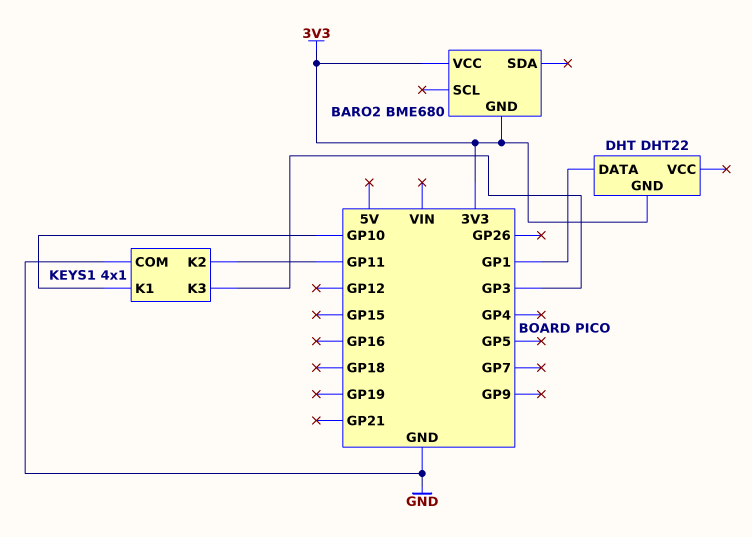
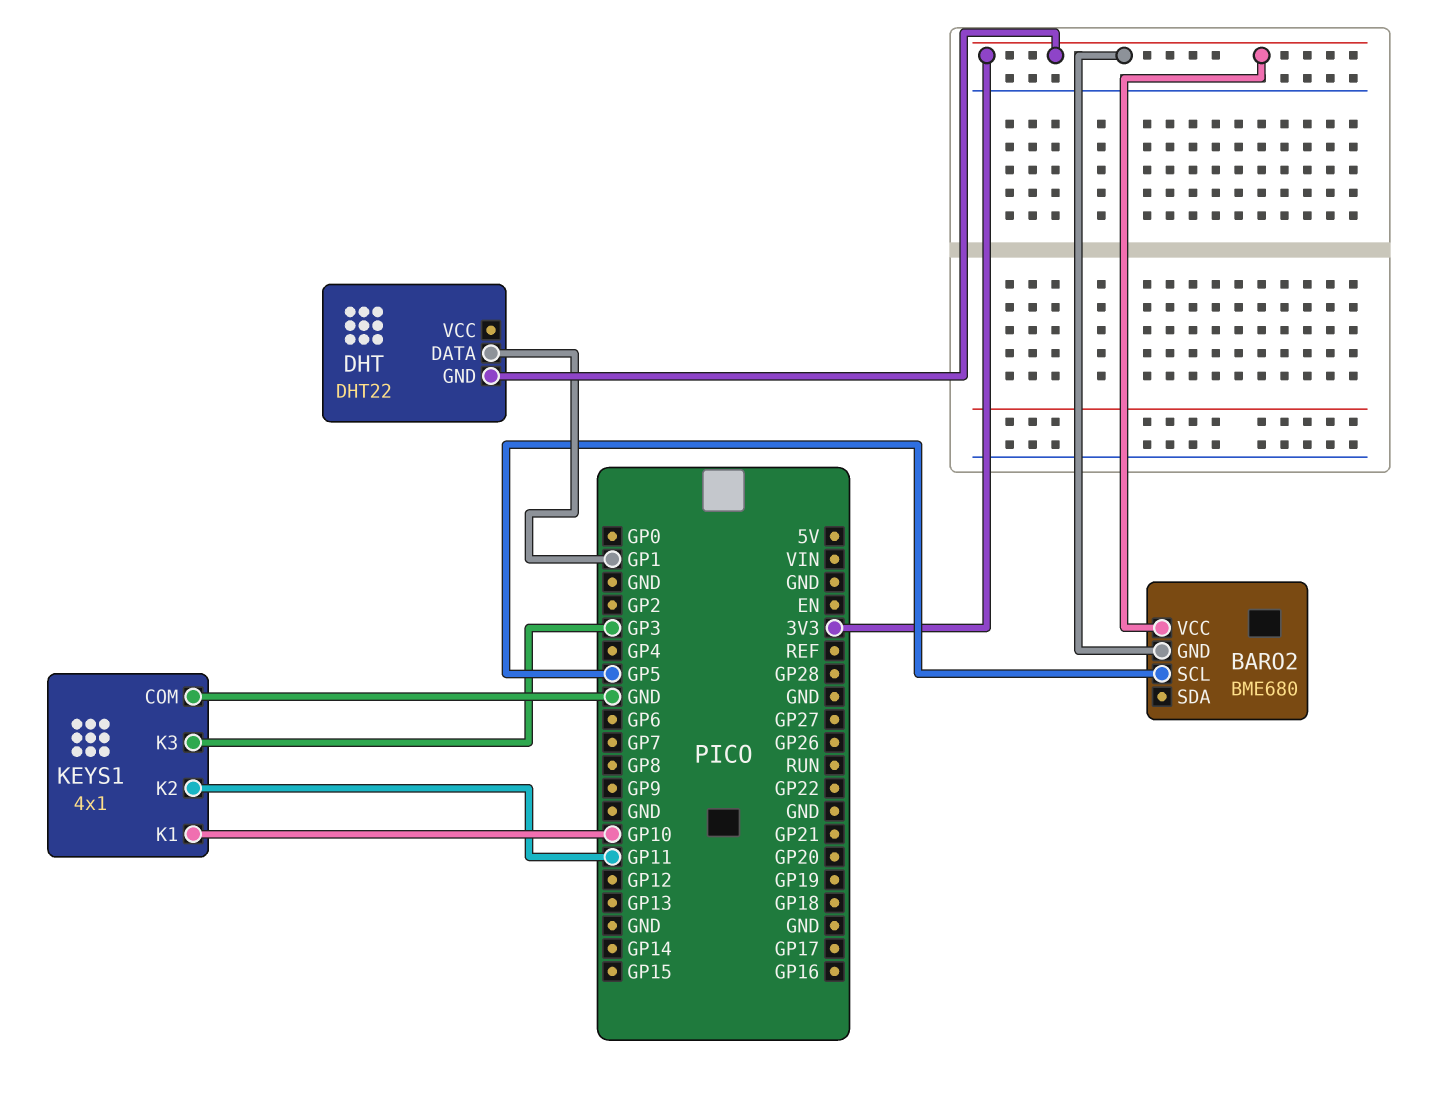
BARO2 pin SCL: none -> GP5

